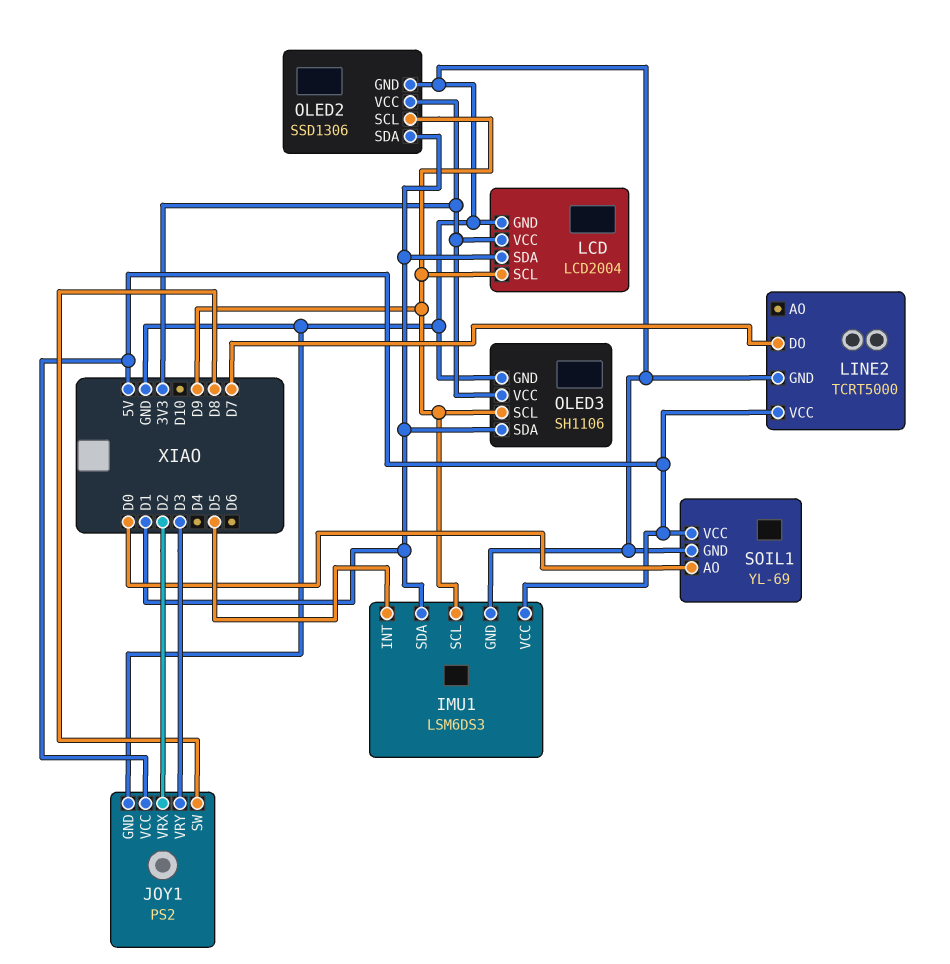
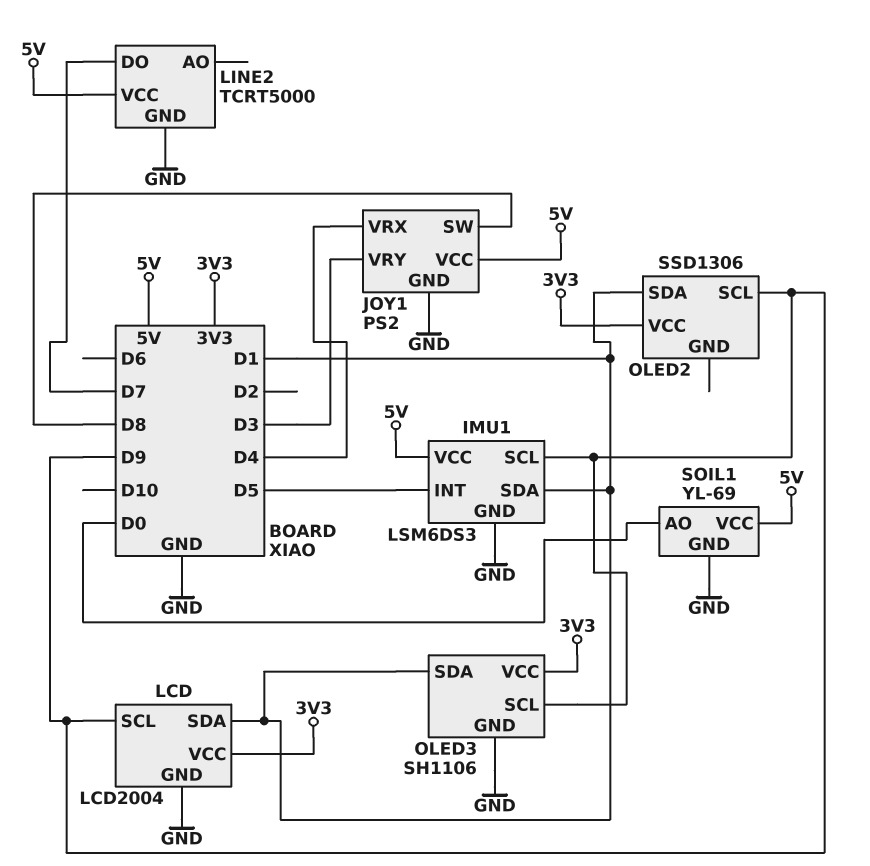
JOY1 pin VRX: D2 -> D4
OLED2 pin GND: GND -> none

